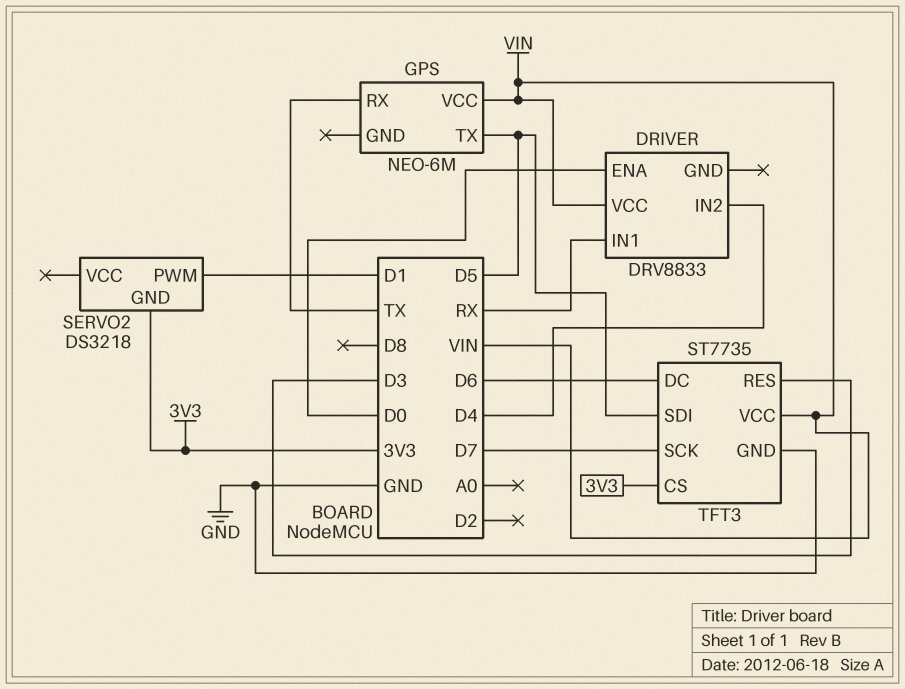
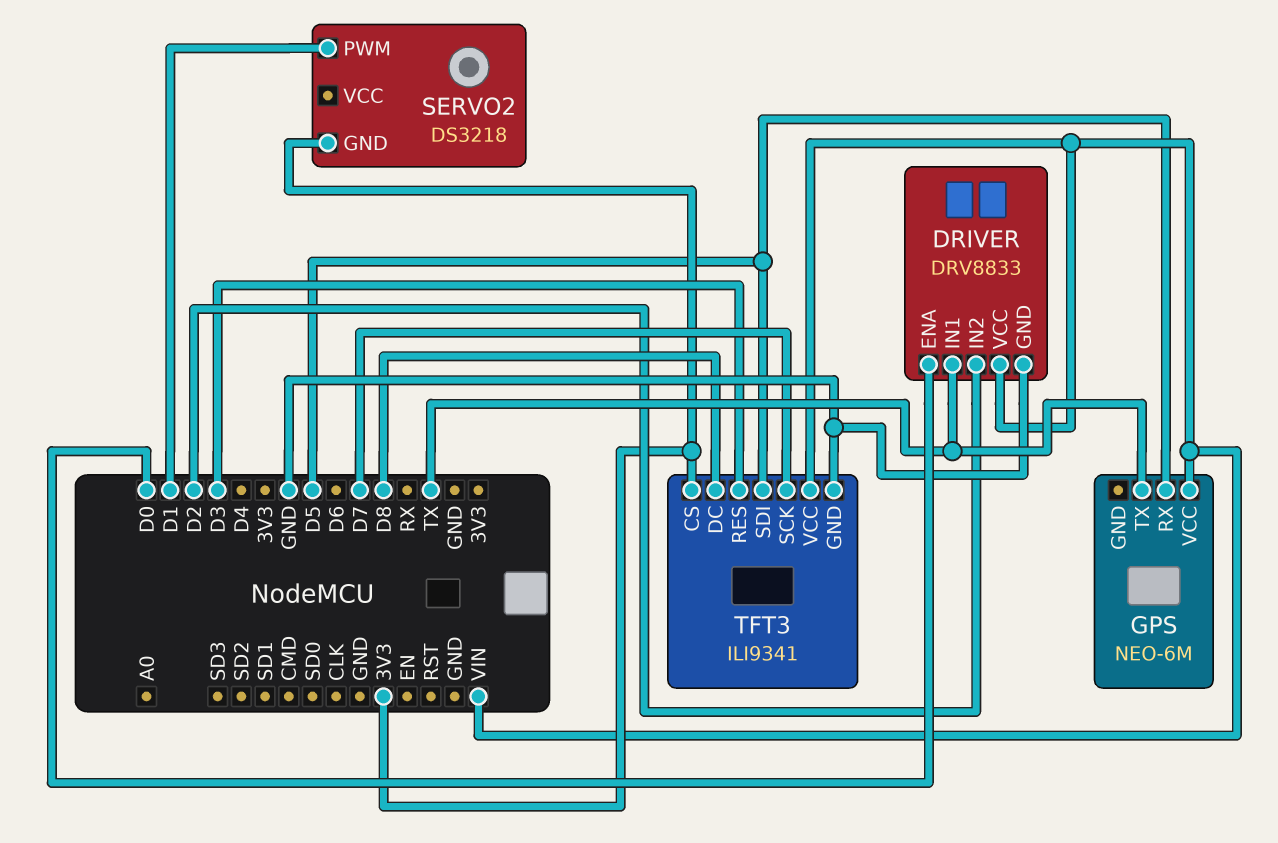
DRIVER pin GND: none -> GND
DRIVER pin IN1: RX -> TX
DRIVER pin IN2: D4 -> D2
GPS pin RX: TX -> D5
GPS pin TX: D5 -> TX
TFT3: ST7735 -> ILI9341
TFT3 pin DC: D6 -> D8

